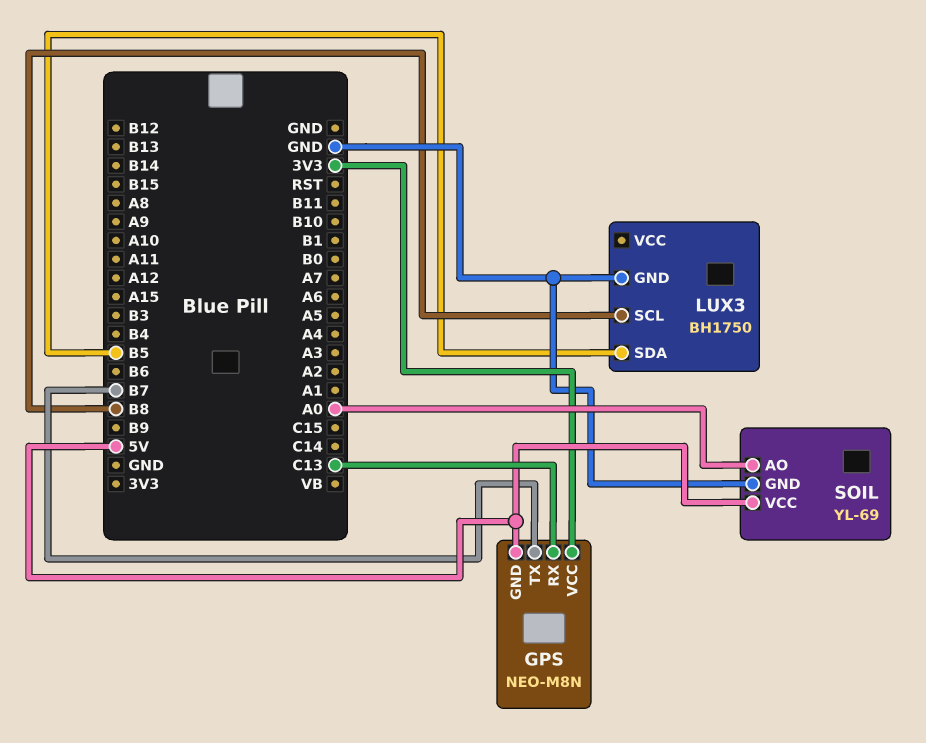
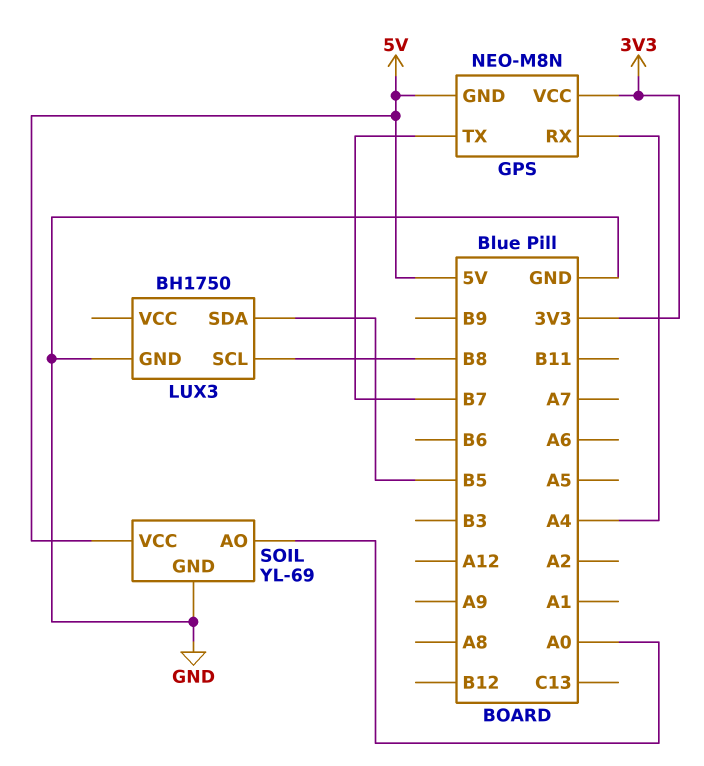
GPS pin RX: C13 -> A4

